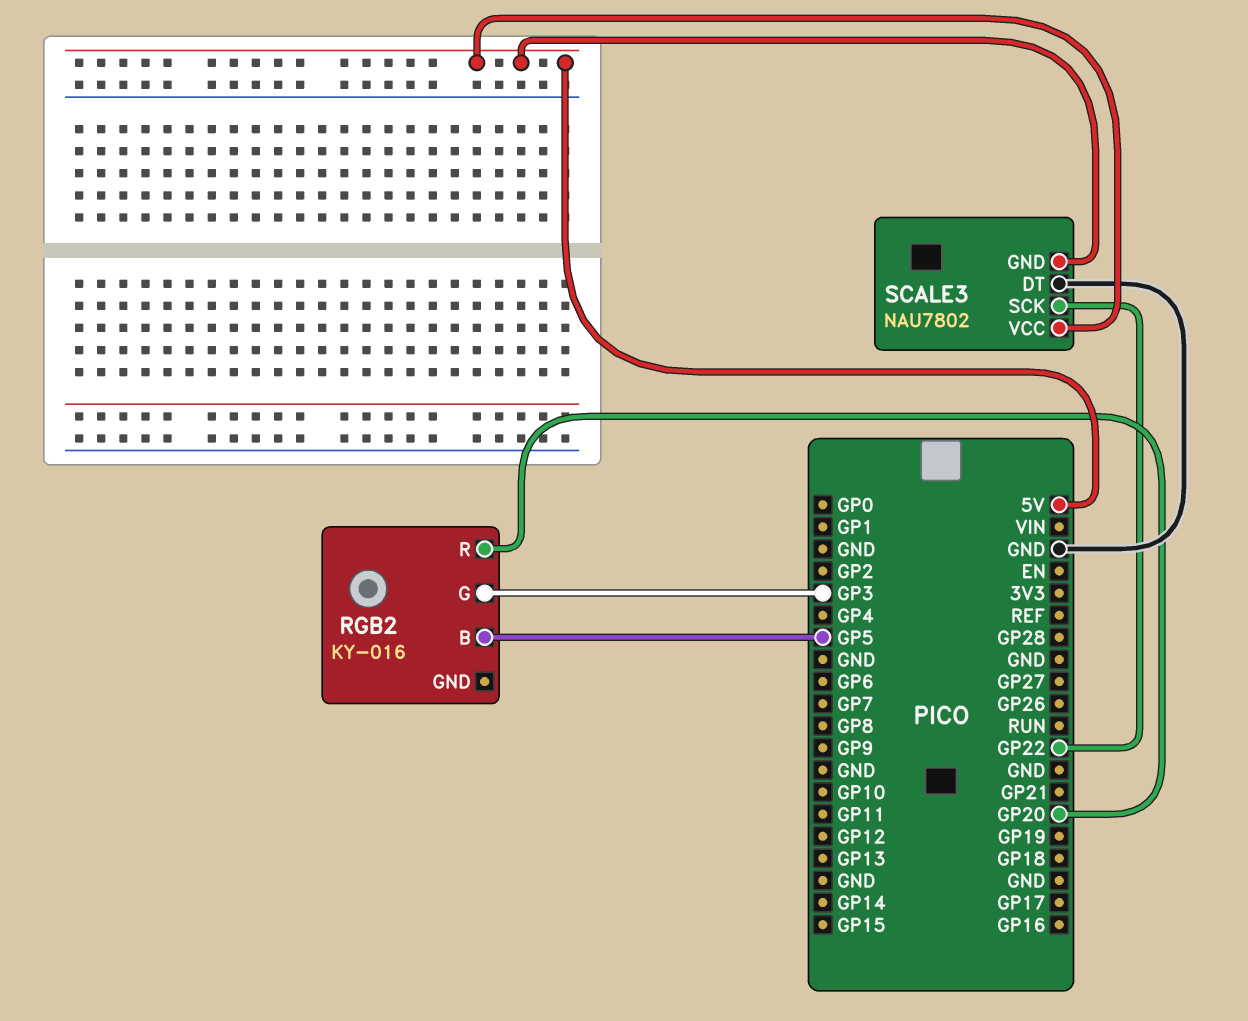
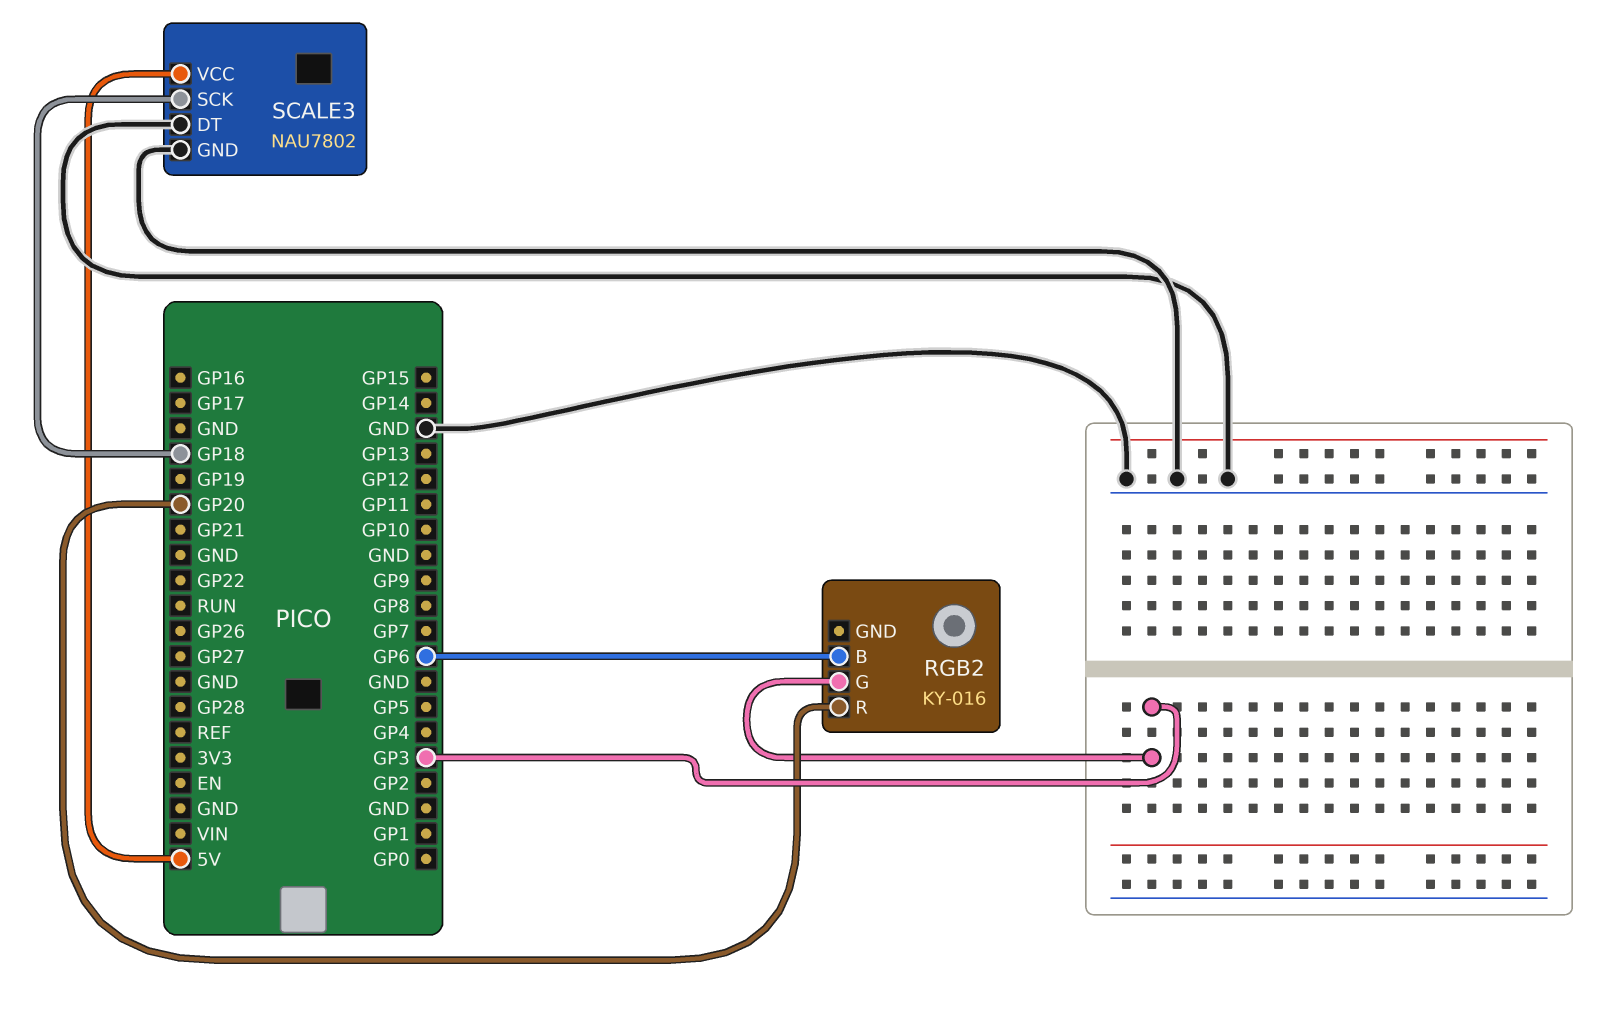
RGB2 pin B: GP5 -> GP6
SCALE3 pin GND: 5V -> GND
SCALE3 pin SCK: GP22 -> GP18

